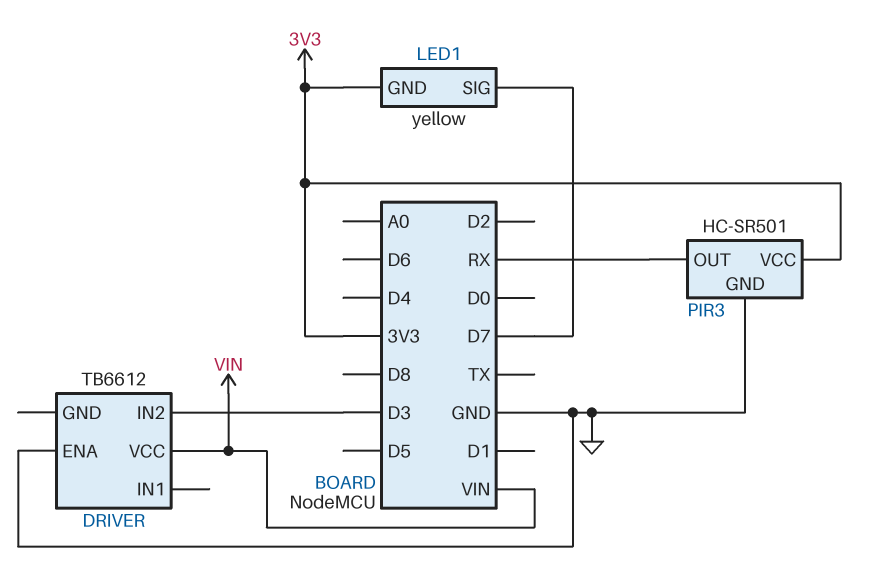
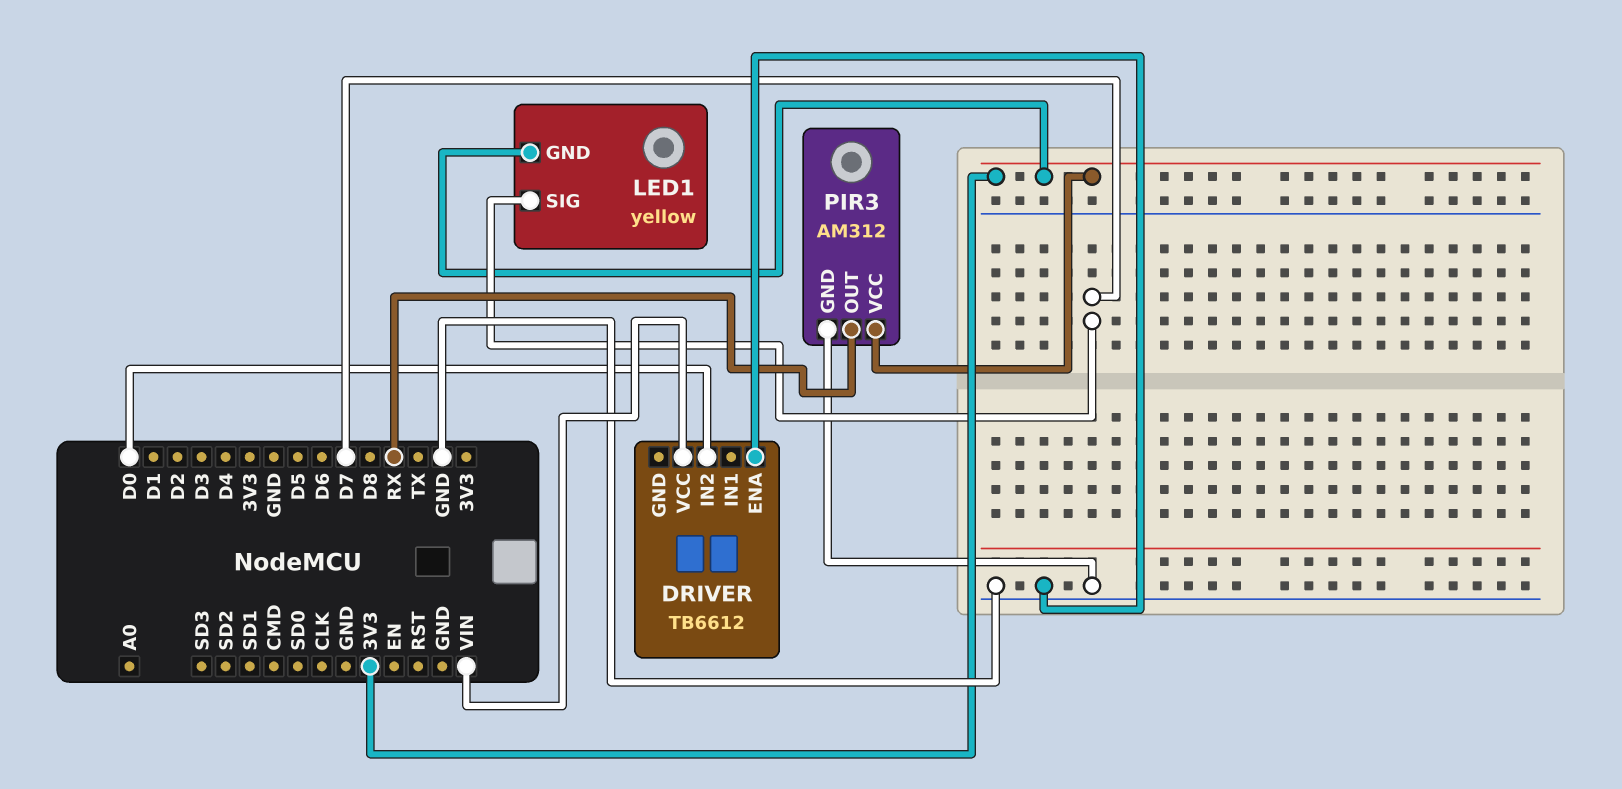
DRIVER pin IN2: D3 -> D0
PIR3: HC-SR501 -> AM312

